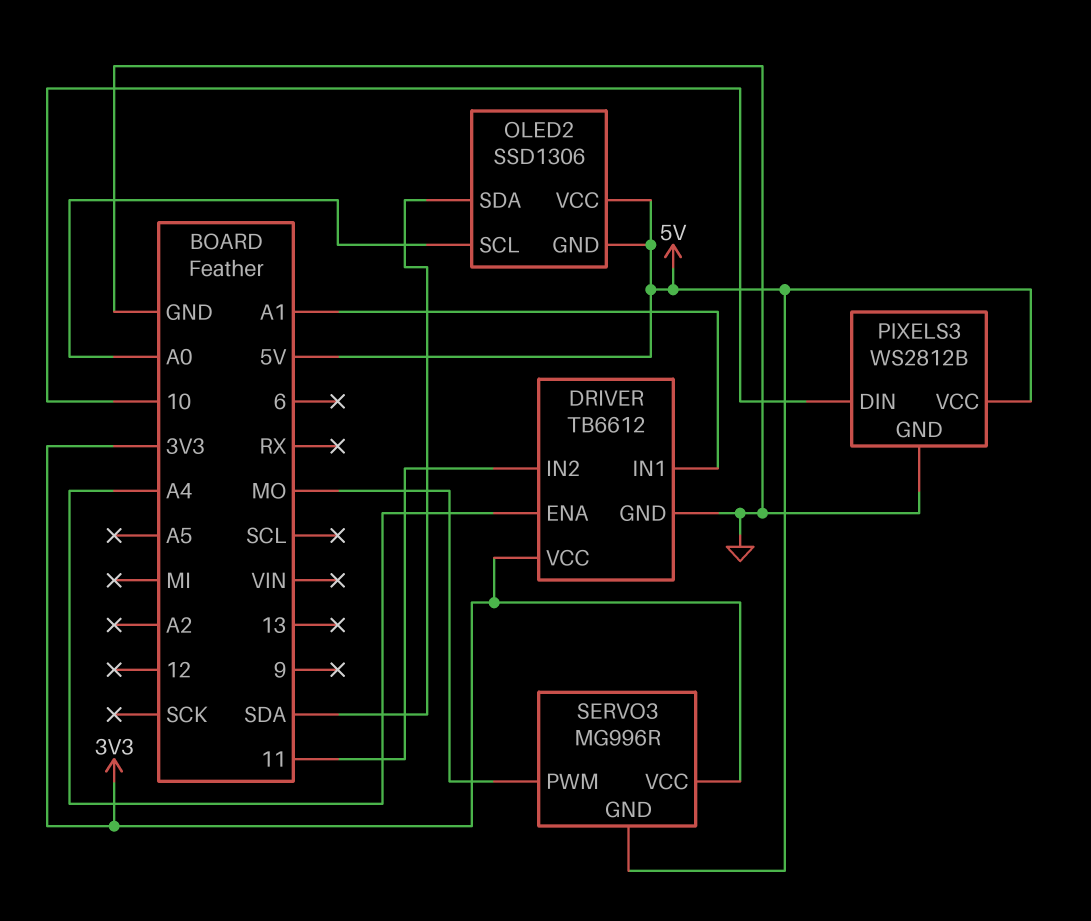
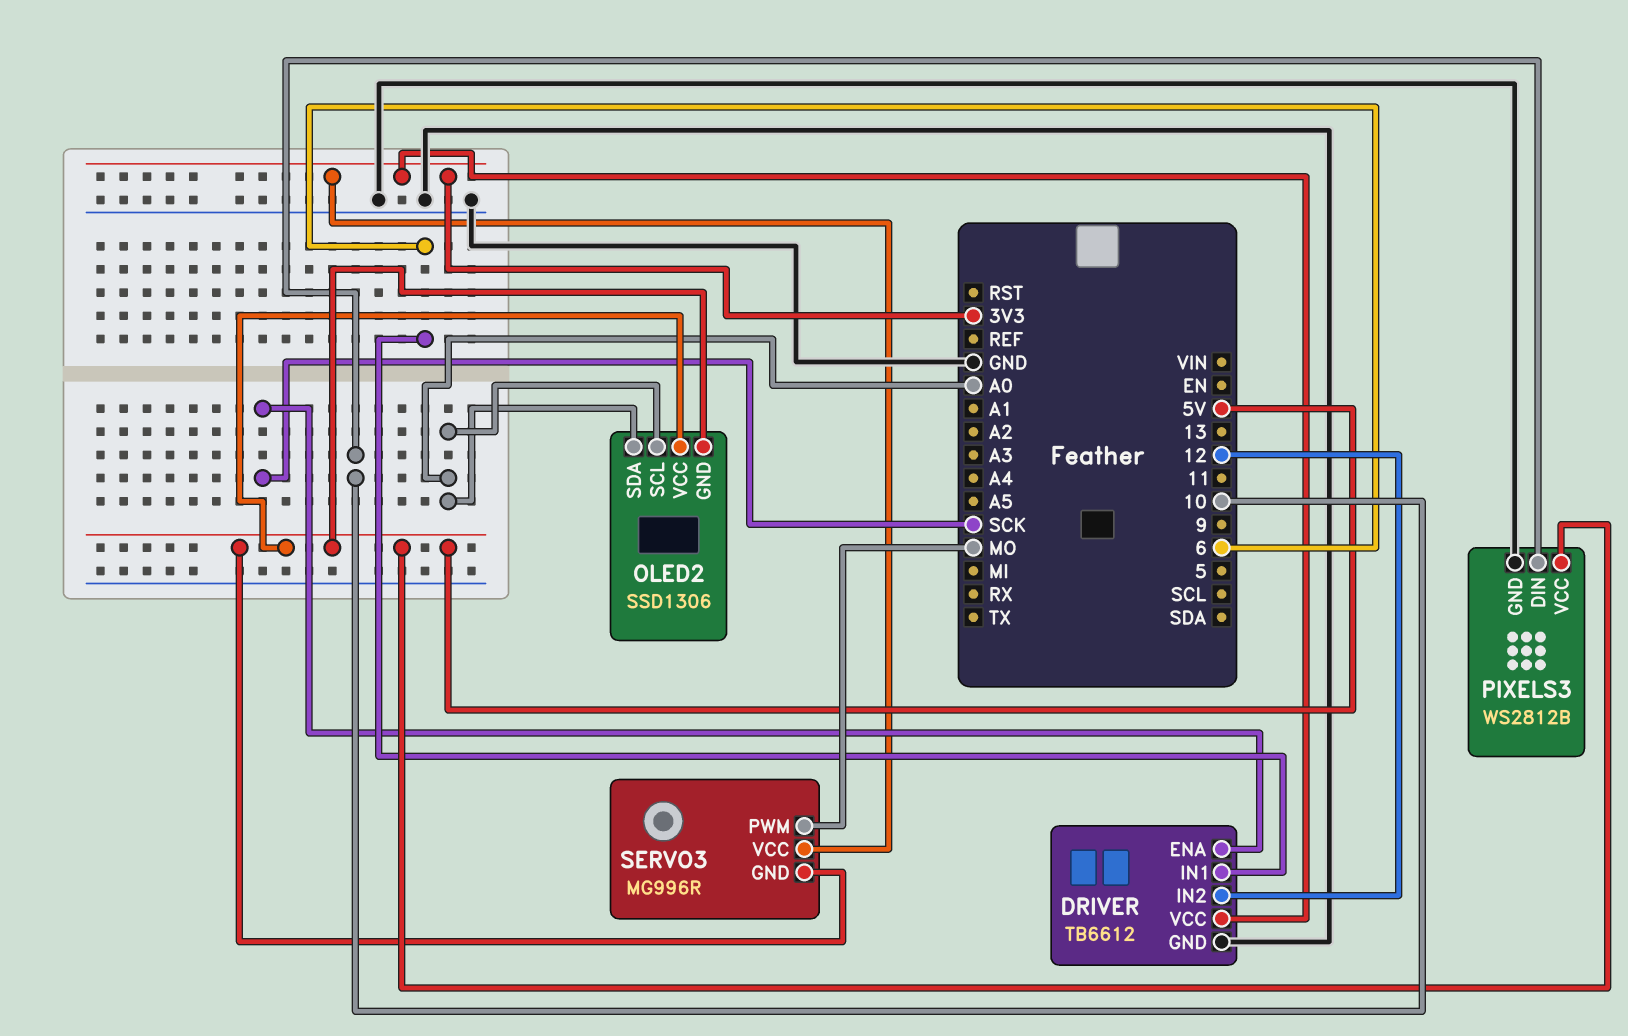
DRIVER pin ENA: A4 -> SCK
DRIVER pin IN1: A1 -> 6
DRIVER pin IN2: 11 -> 12
OLED2 pin SDA: SDA -> A0

